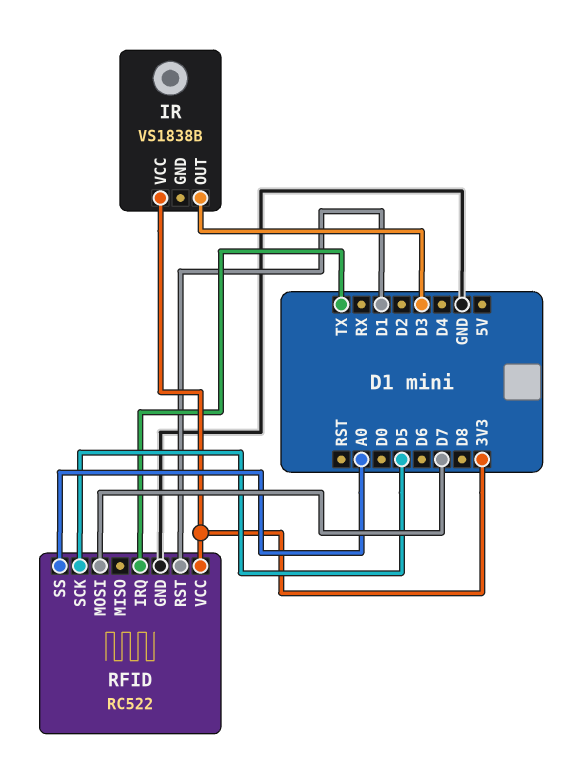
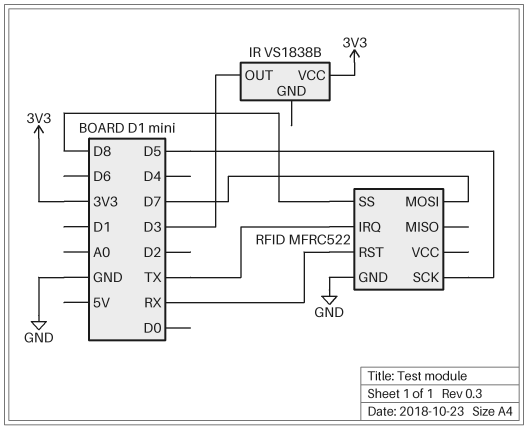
RFID: RC522 -> MFRC522
RFID pin RST: D1 -> RX
RFID pin SS: A0 -> D8
RFID pin VCC: 3V3 -> none

